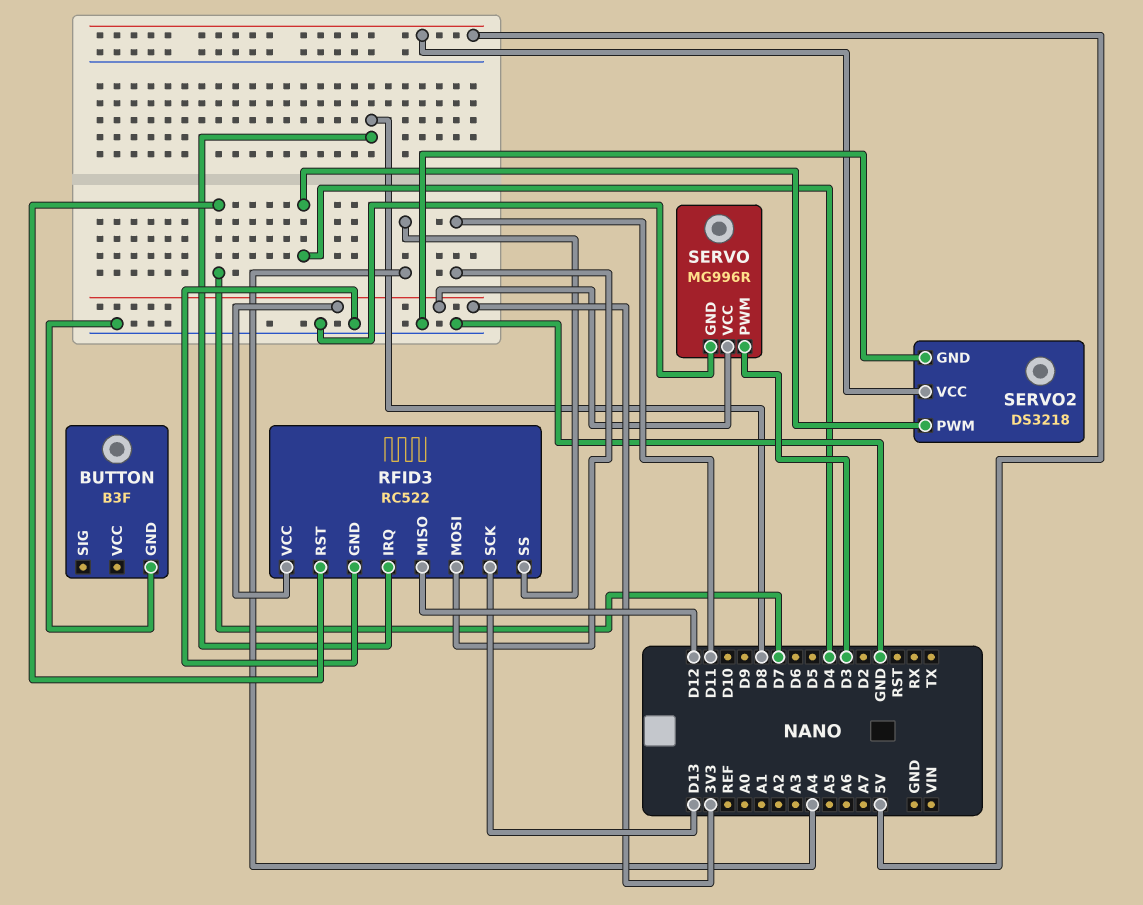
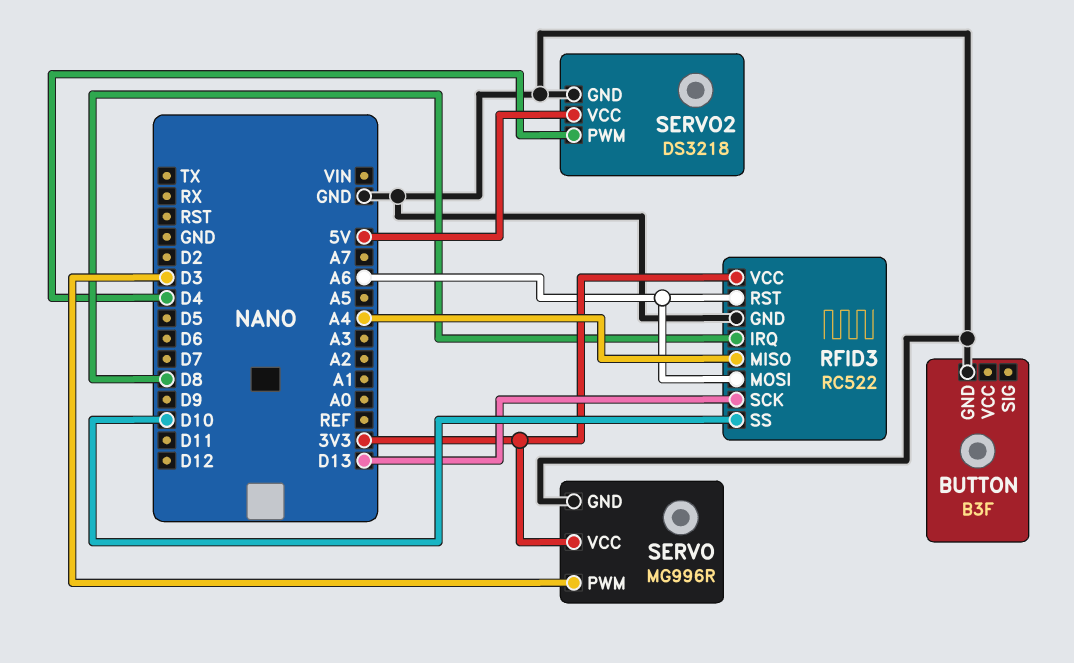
RFID3 pin MISO: D12 -> A4
RFID3 pin MOSI: D11 -> A6
RFID3 pin RST: D7 -> A6
RFID3 pin SS: A4 -> D10

